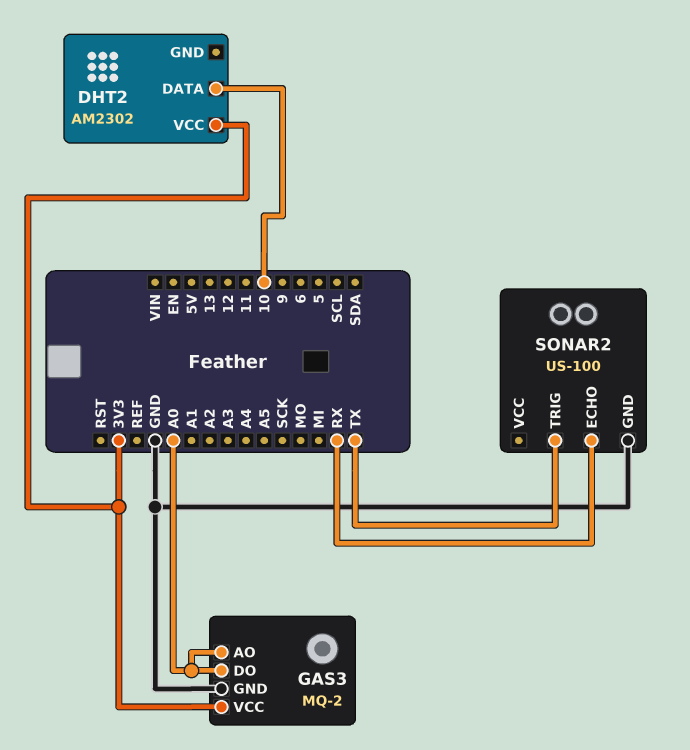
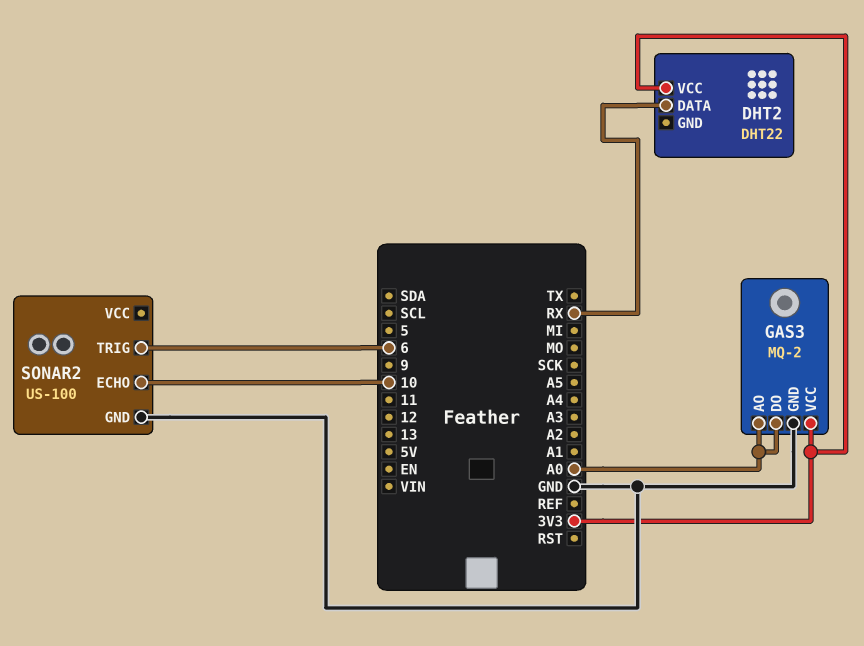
DHT2: AM2302 -> DHT22
DHT2 pin DATA: 10 -> RX
SONAR2 pin ECHO: RX -> 10
SONAR2 pin TRIG: TX -> 6

